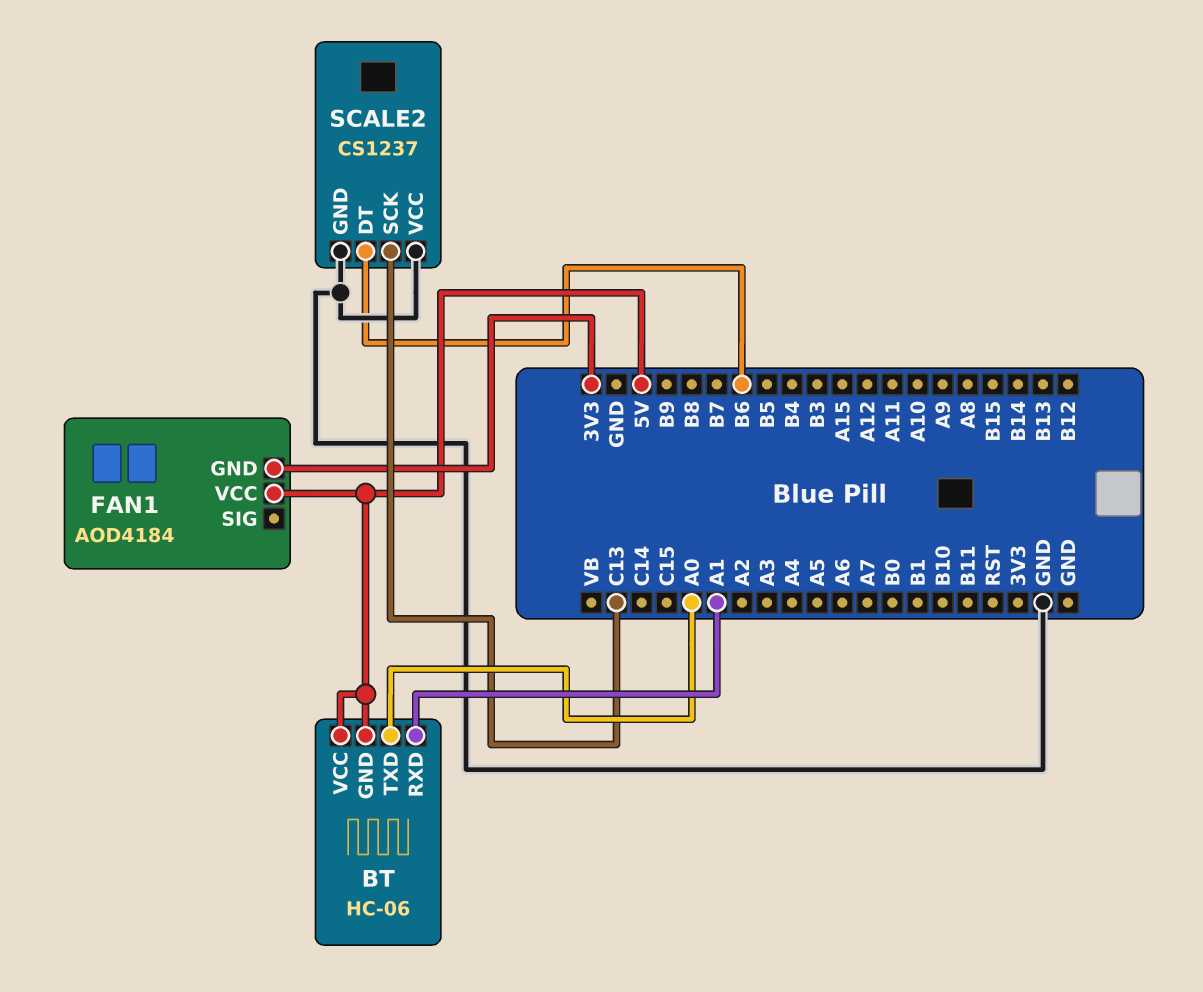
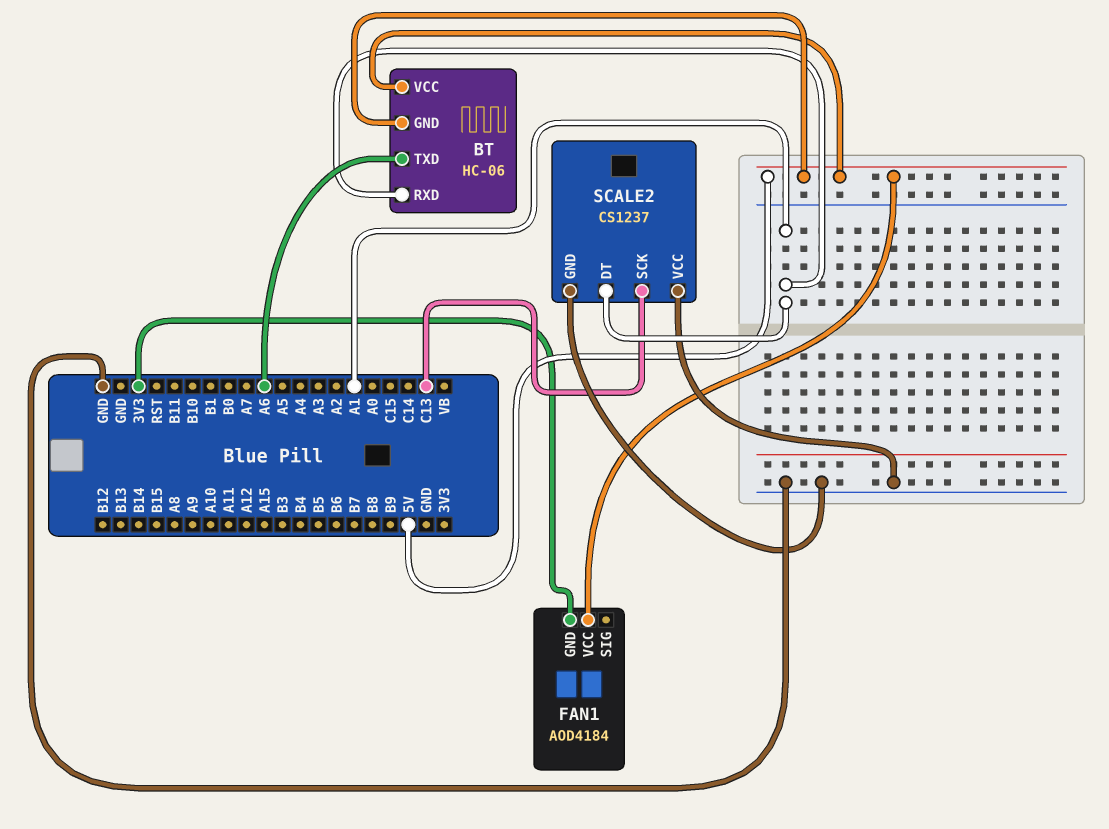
BT pin TXD: A0 -> A6
SCALE2 pin DT: B6 -> A1

